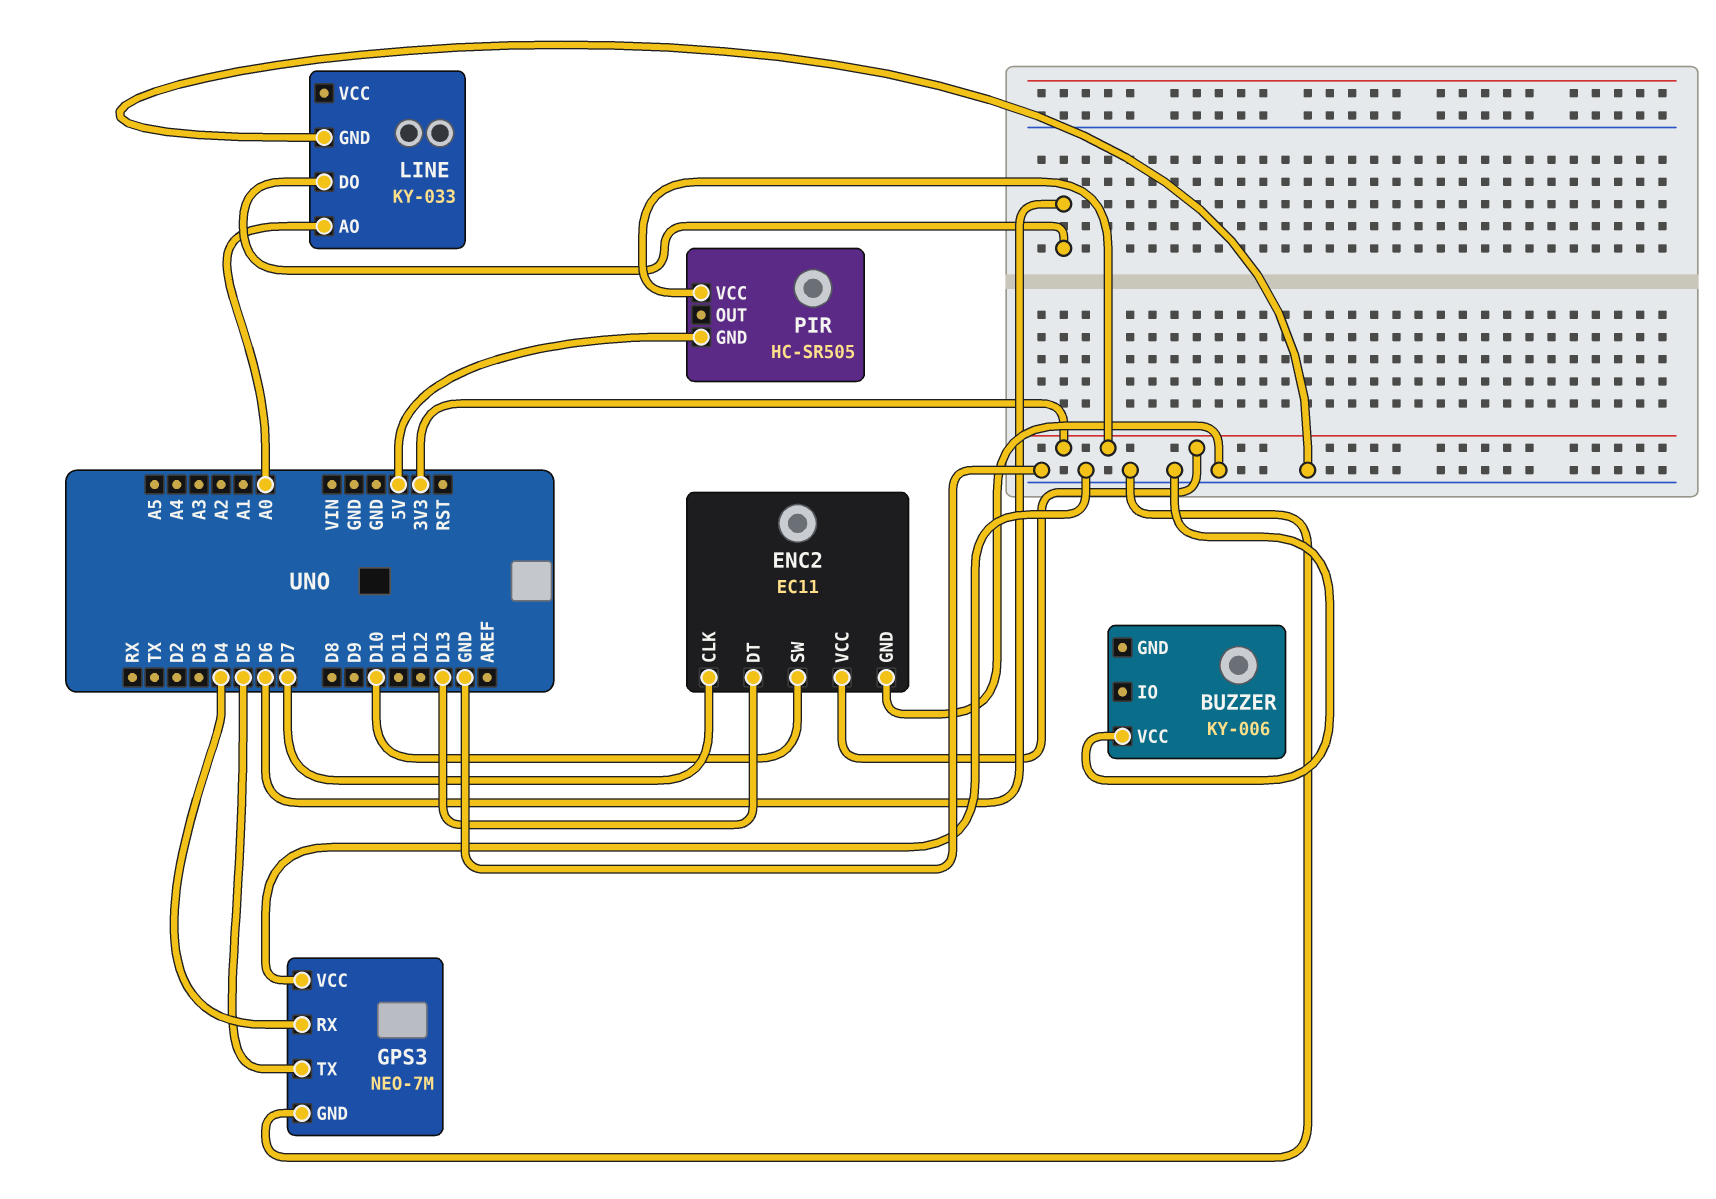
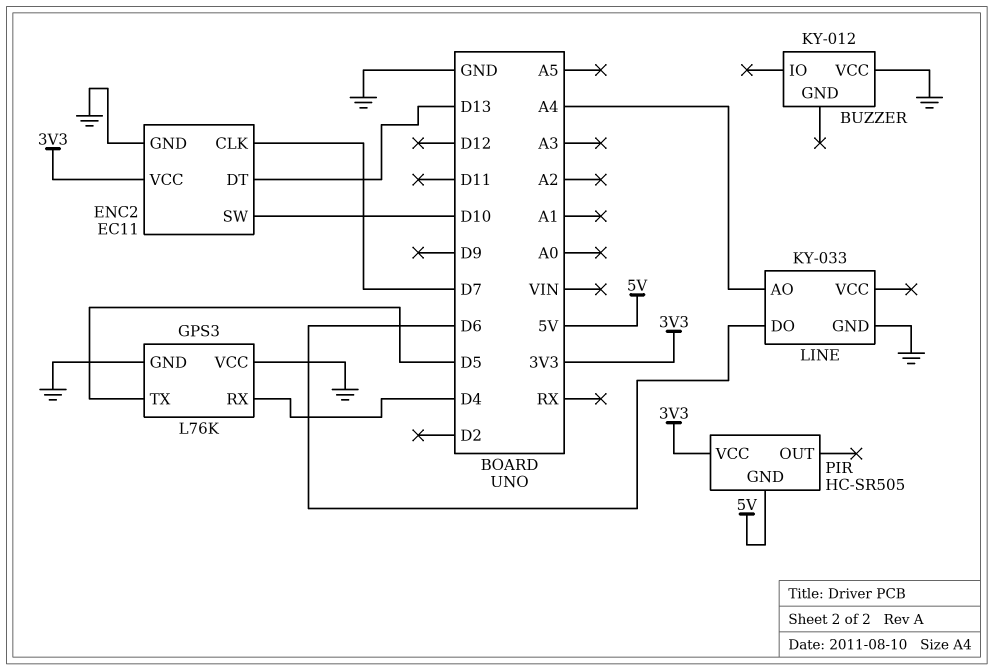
BUZZER: KY-006 -> KY-012
GPS3: NEO-7M -> L76K
LINE pin AO: A0 -> A4

